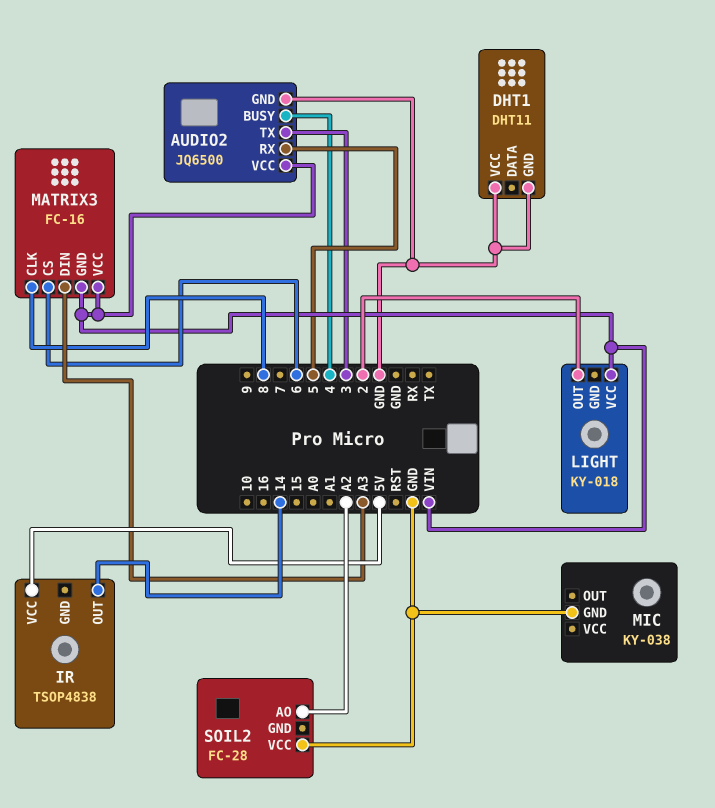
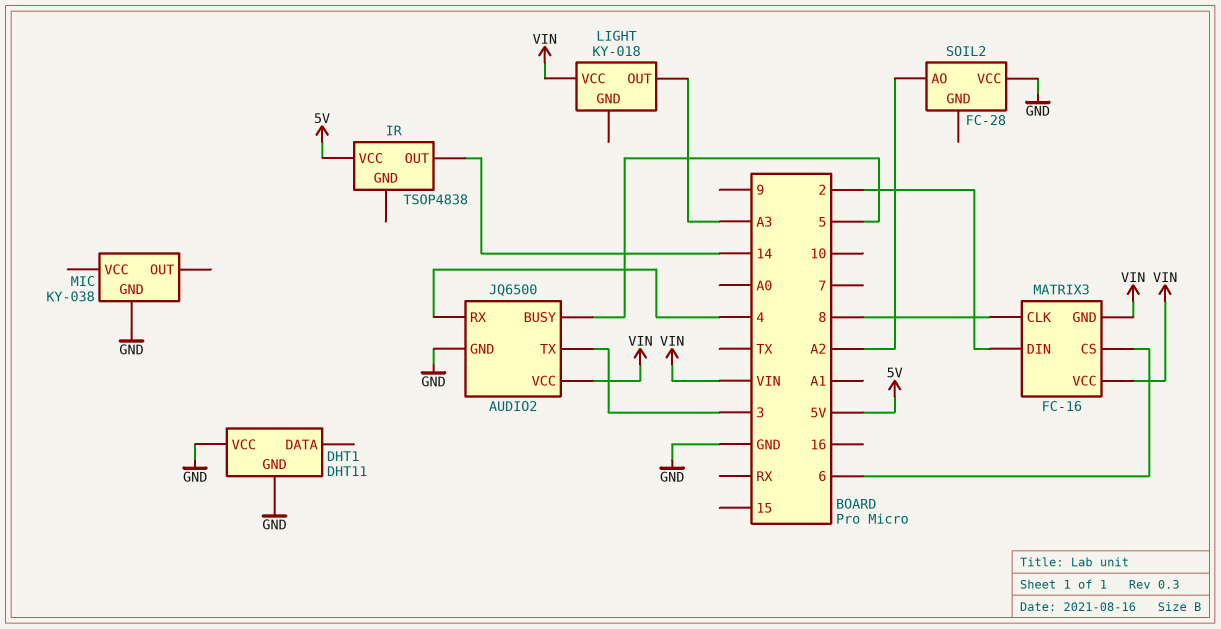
AUDIO2 pin BUSY: 4 -> 5
AUDIO2 pin RX: 5 -> 4
LIGHT pin OUT: 2 -> A3
MATRIX3 pin DIN: A3 -> 2

